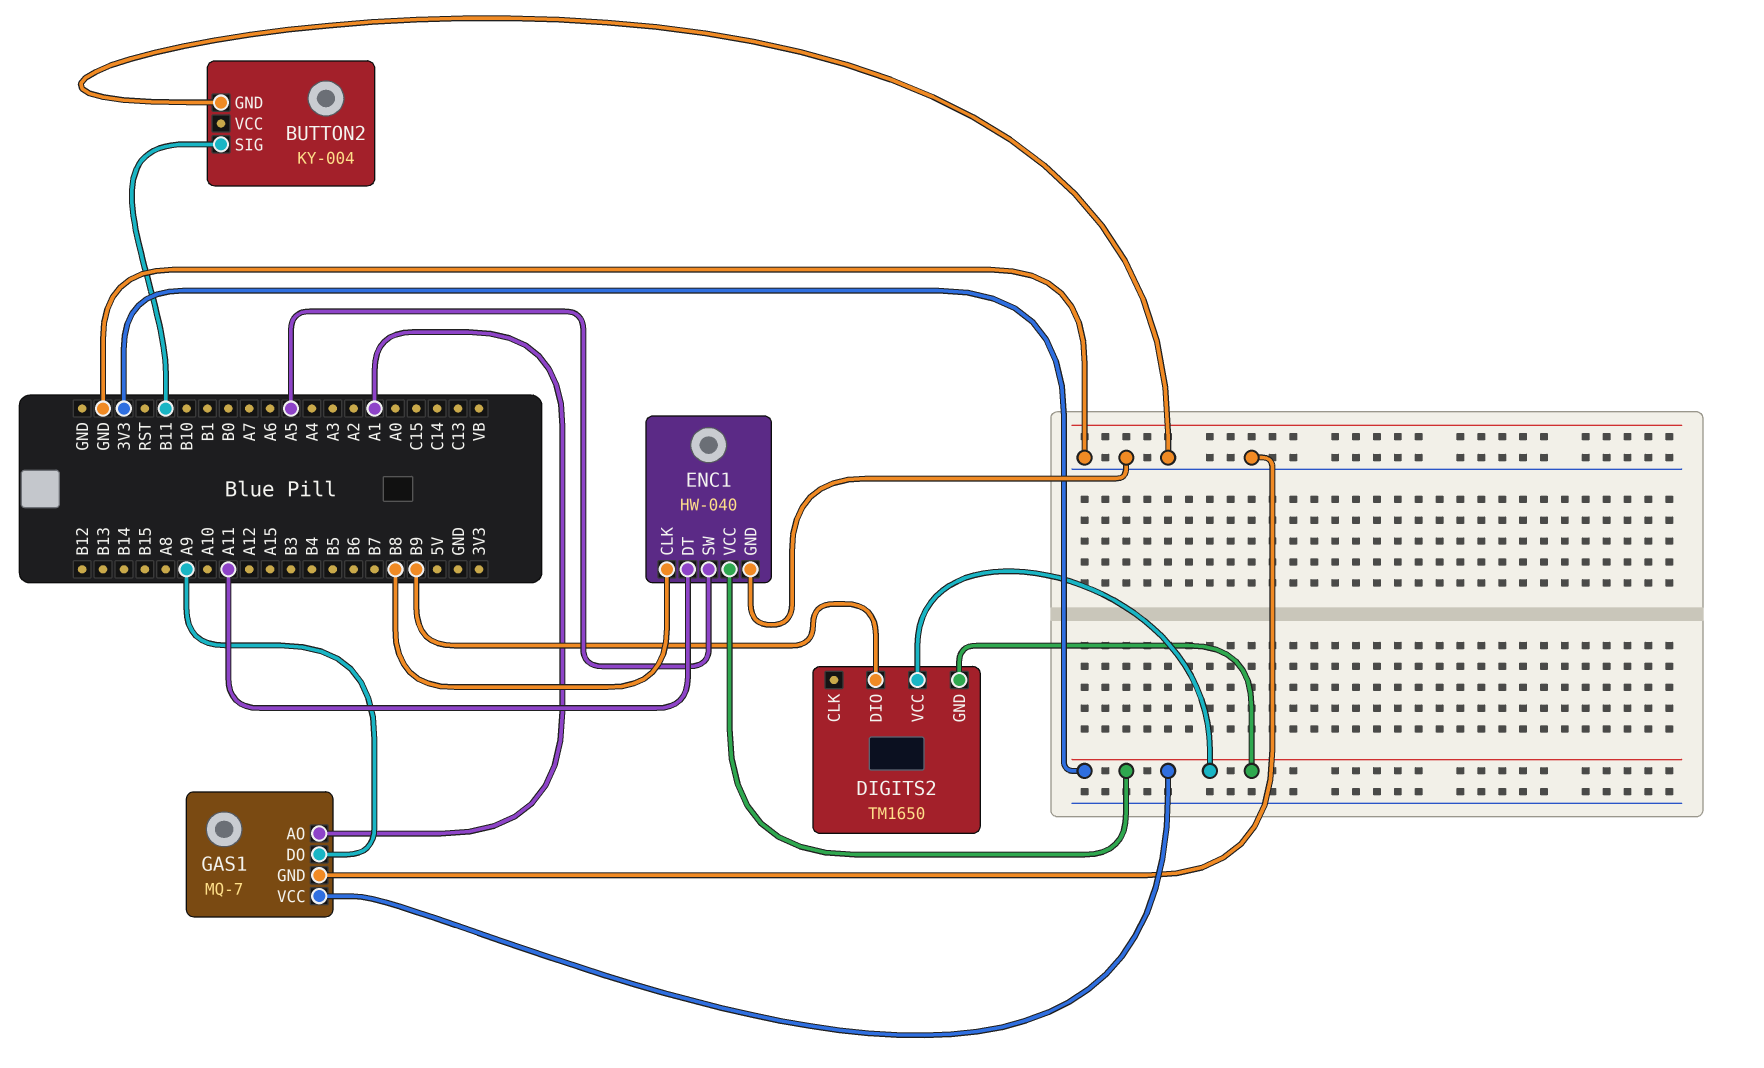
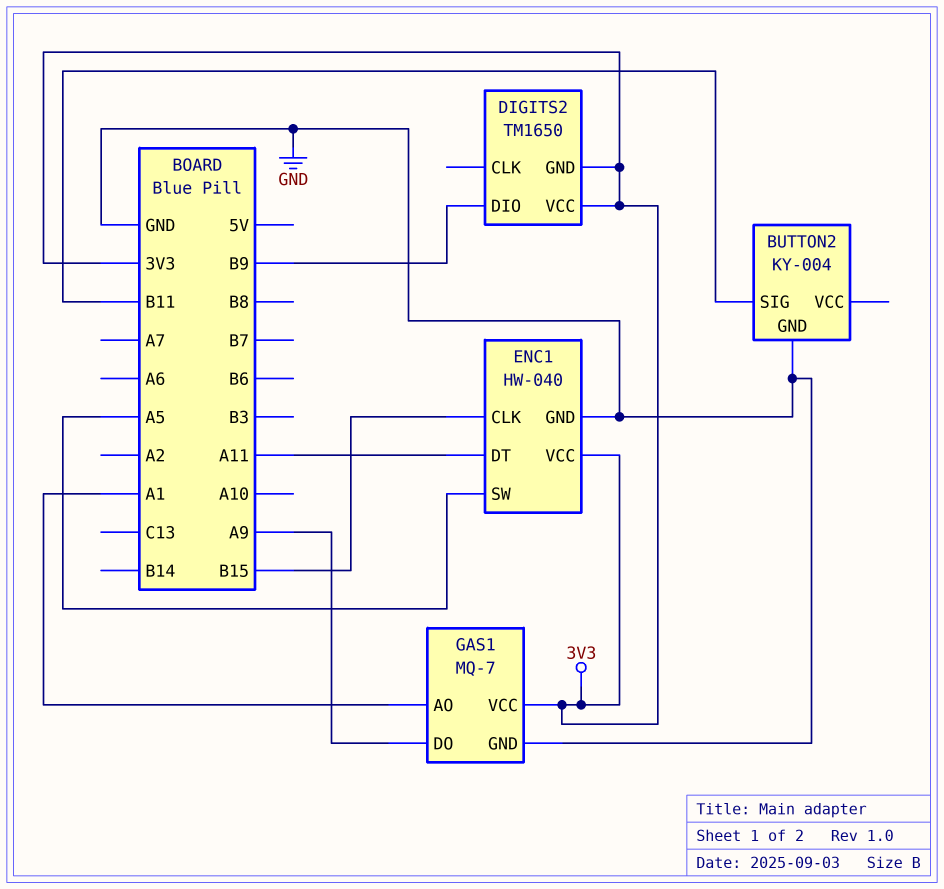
ENC1 pin CLK: B8 -> B15

